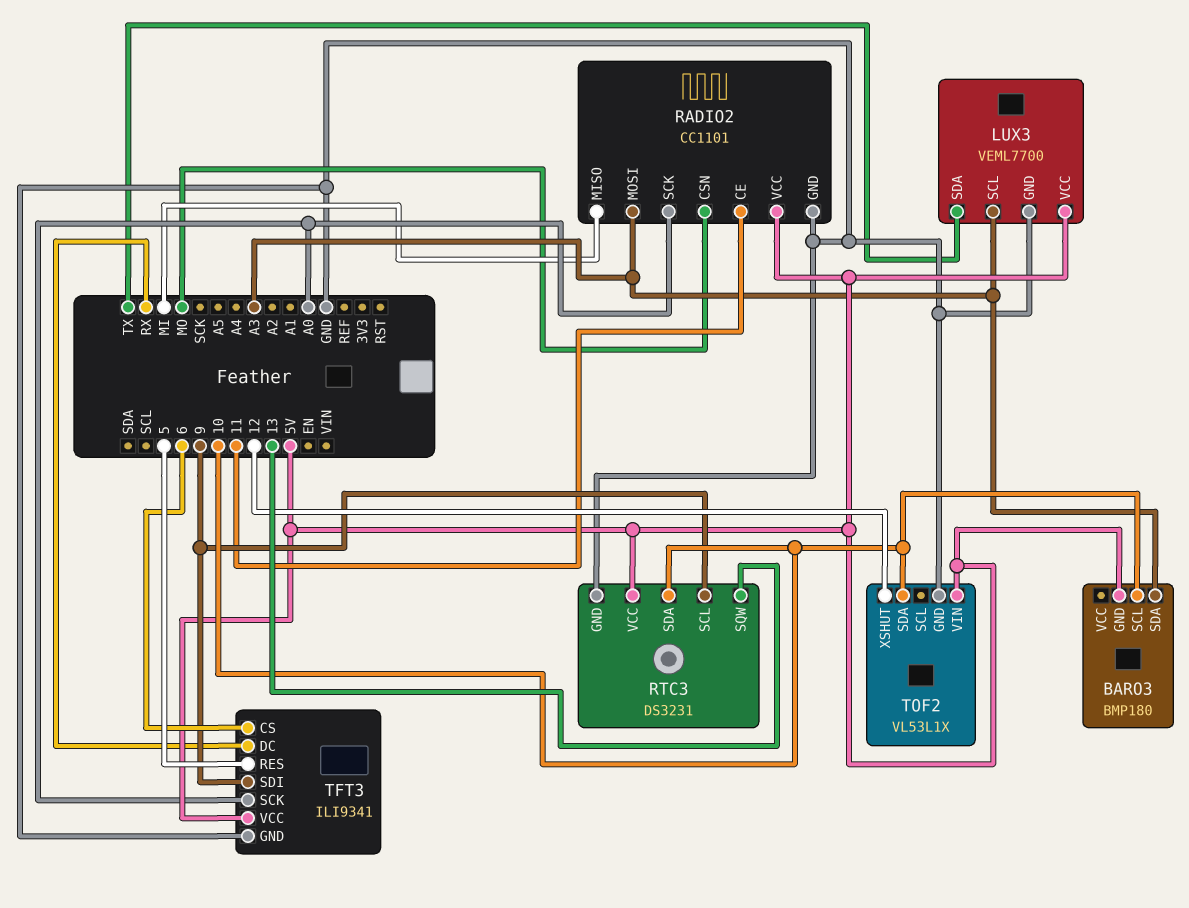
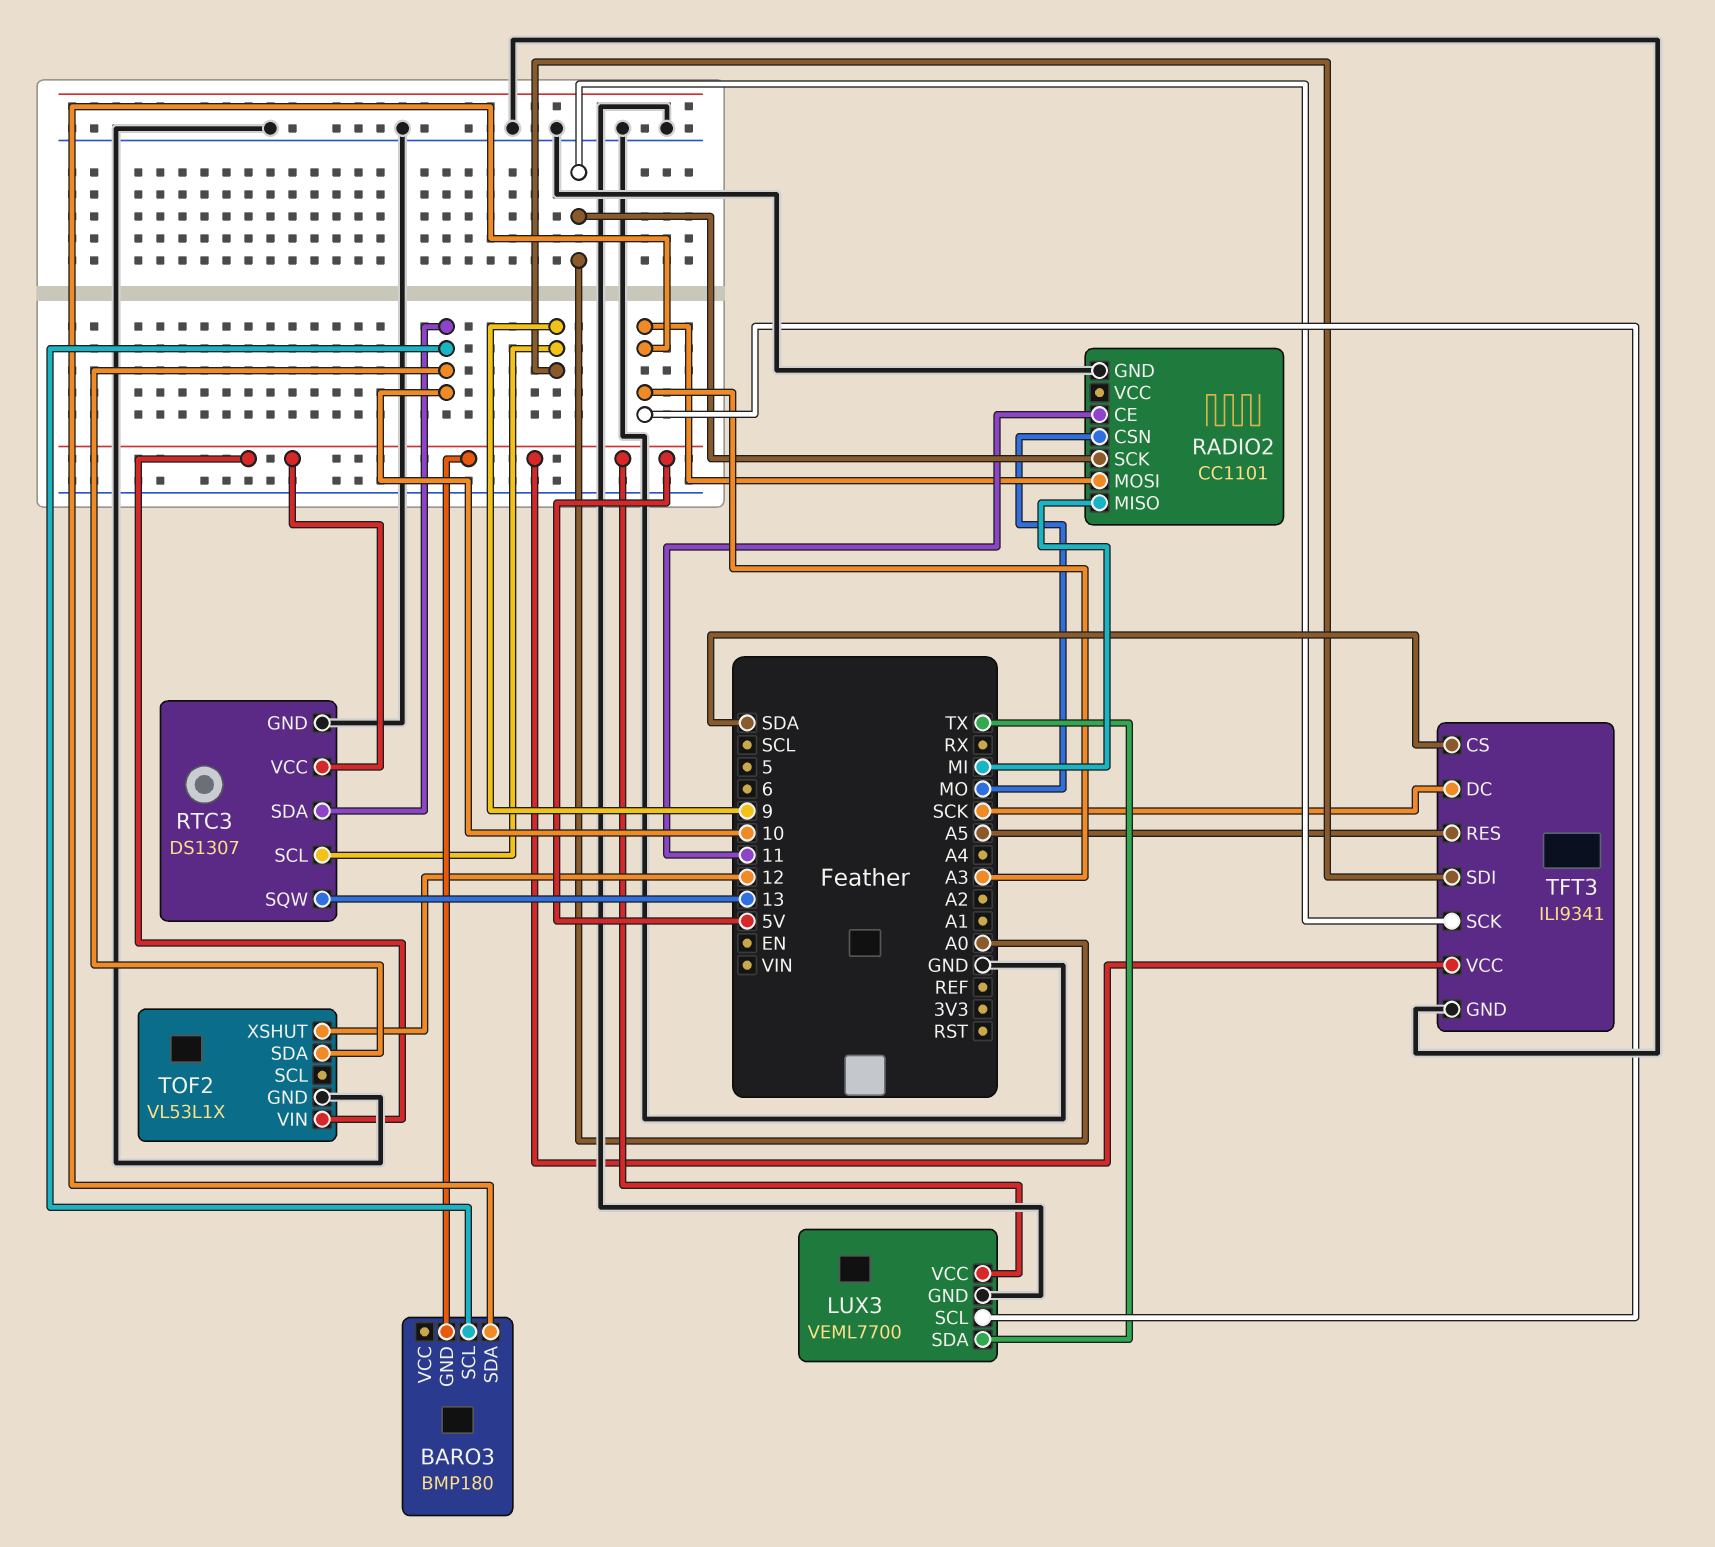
RADIO2 pin VCC: 5V -> none
RTC3: DS3231 -> DS1307
TFT3 pin CS: 6 -> SDA
TFT3 pin DC: RX -> SCK
TFT3 pin RES: 5 -> A5

